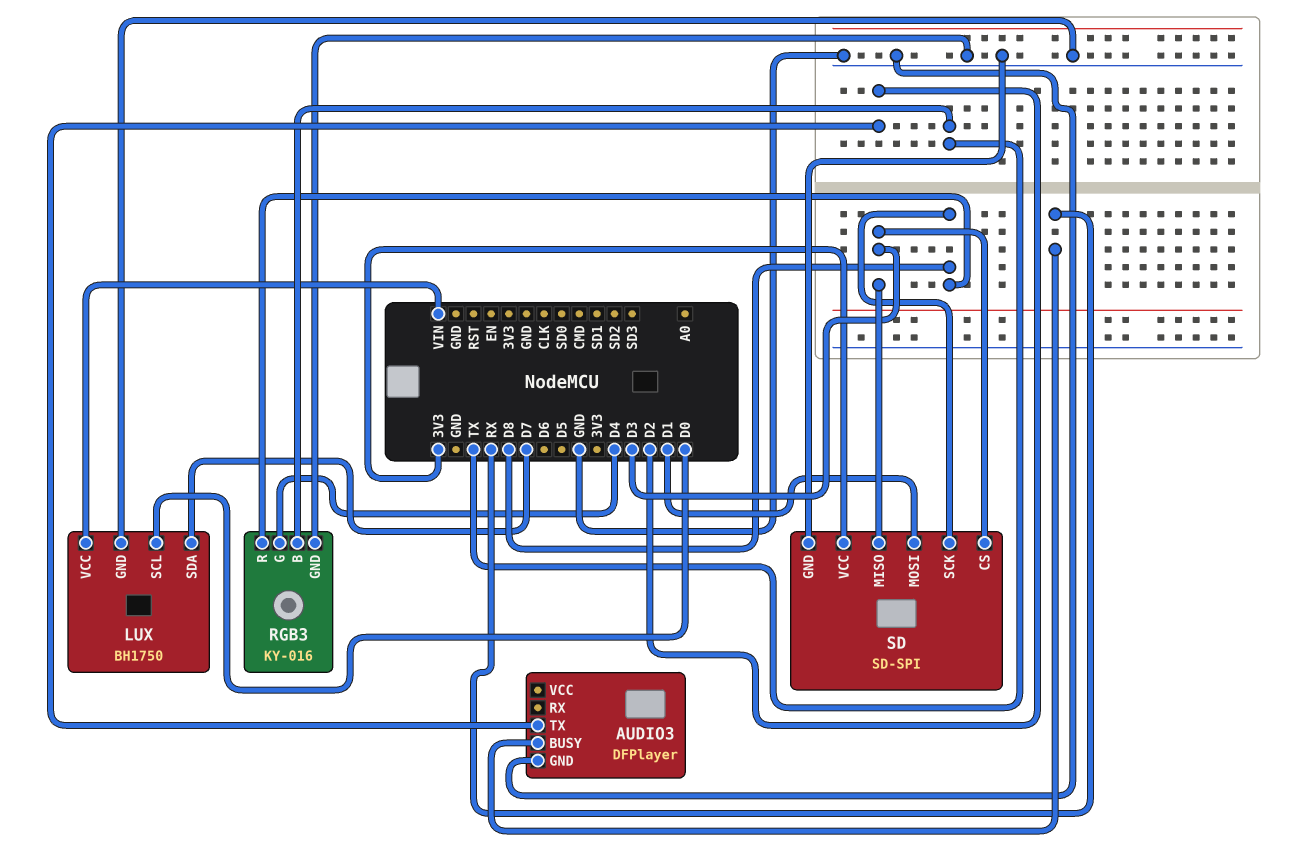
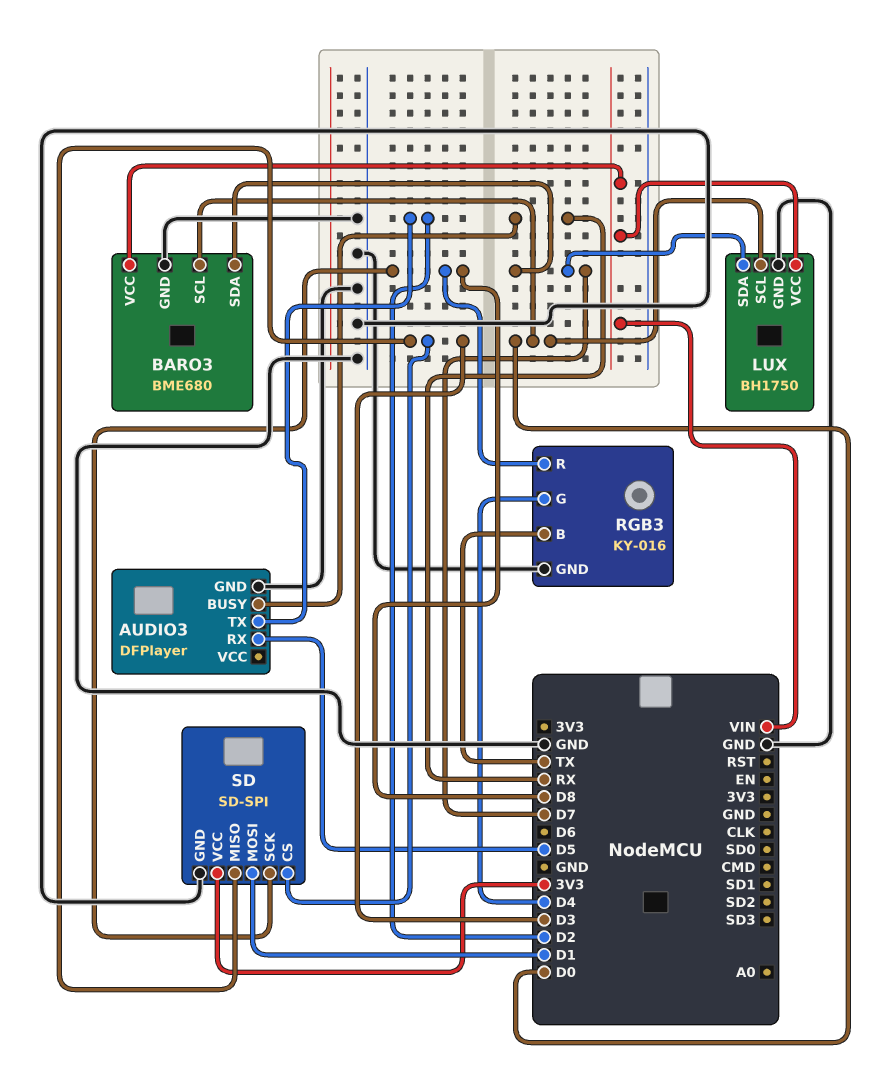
AUDIO3 pin RX: none -> D5
BARO3: none -> BME680
BARO3 pin GND: none -> GND
BARO3 pin SCL: none -> D0
BARO3 pin SDA: none -> D7
BARO3 pin VCC: none -> VIN

